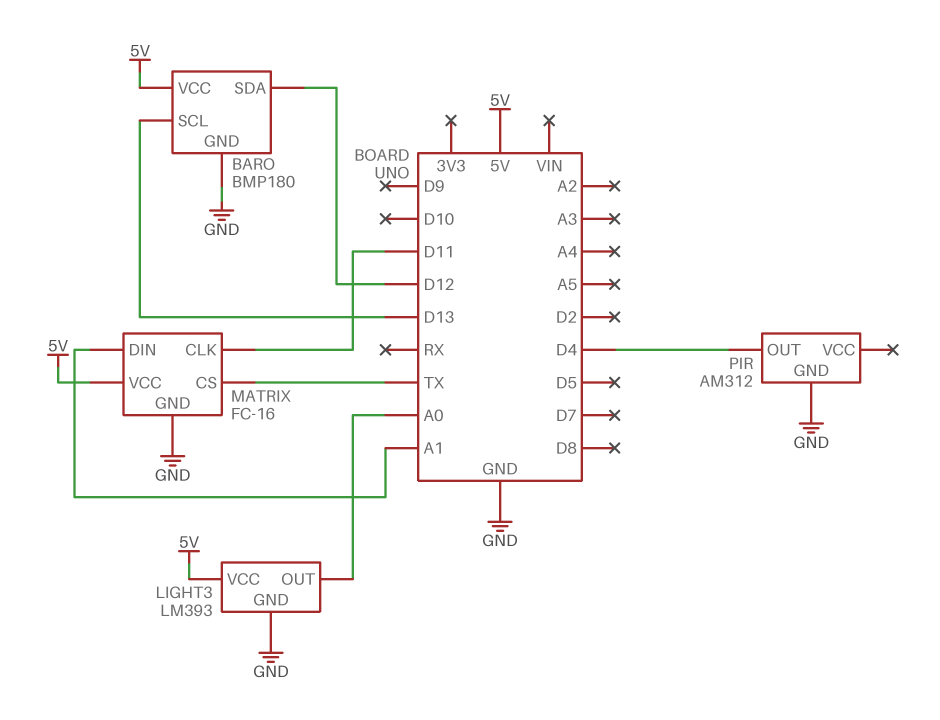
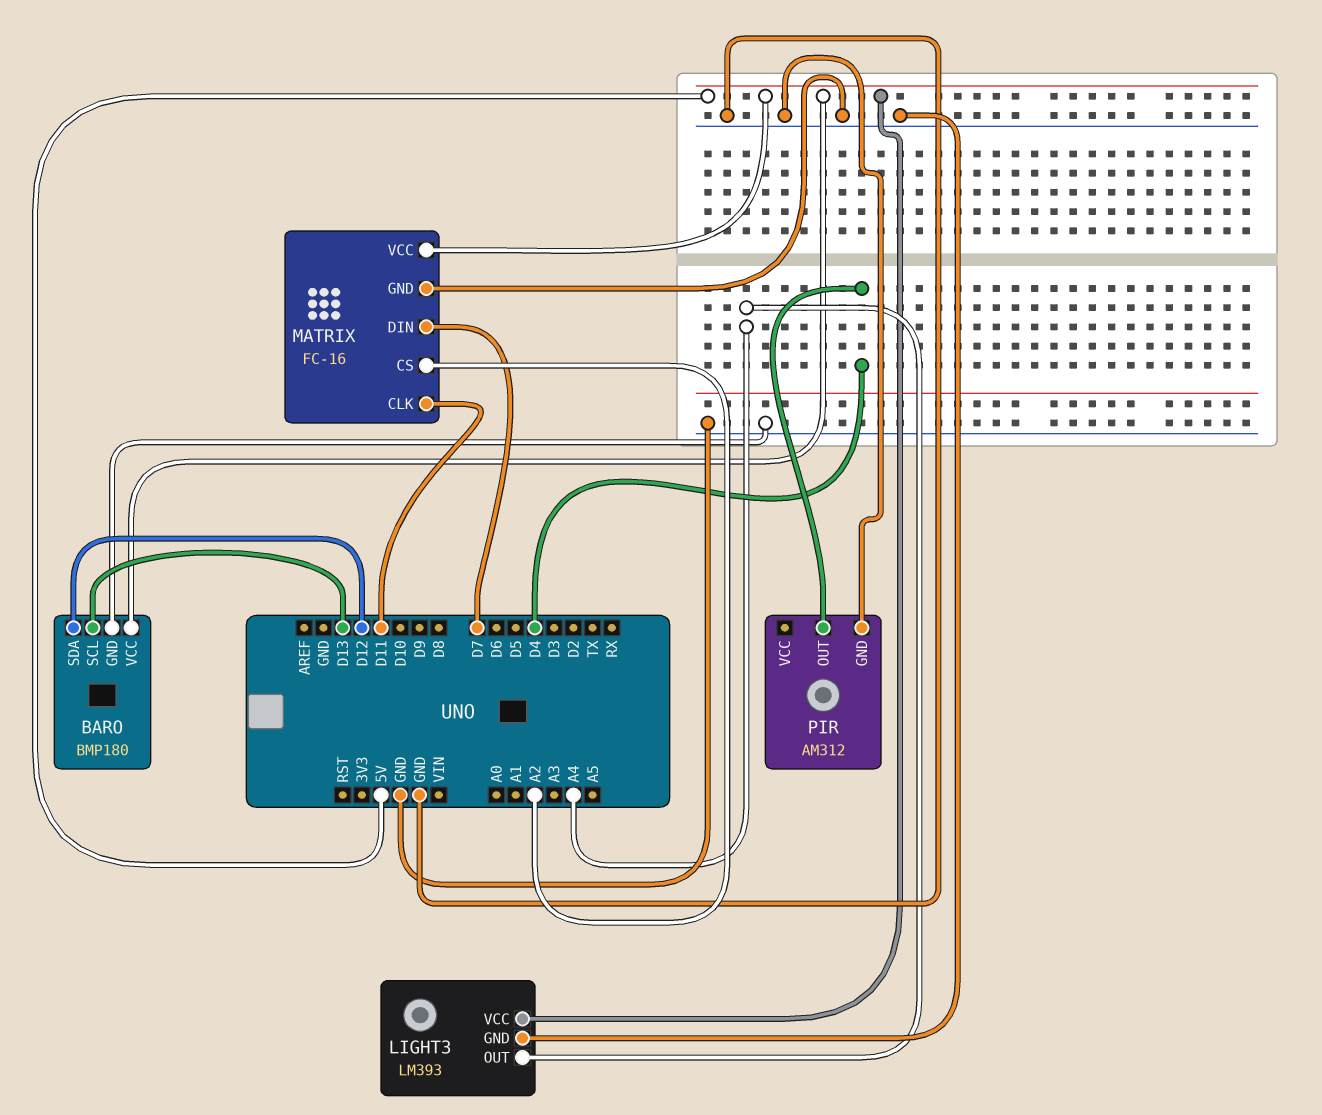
LIGHT3 pin OUT: A0 -> A4
MATRIX pin CS: TX -> A2
MATRIX pin DIN: A1 -> D7

